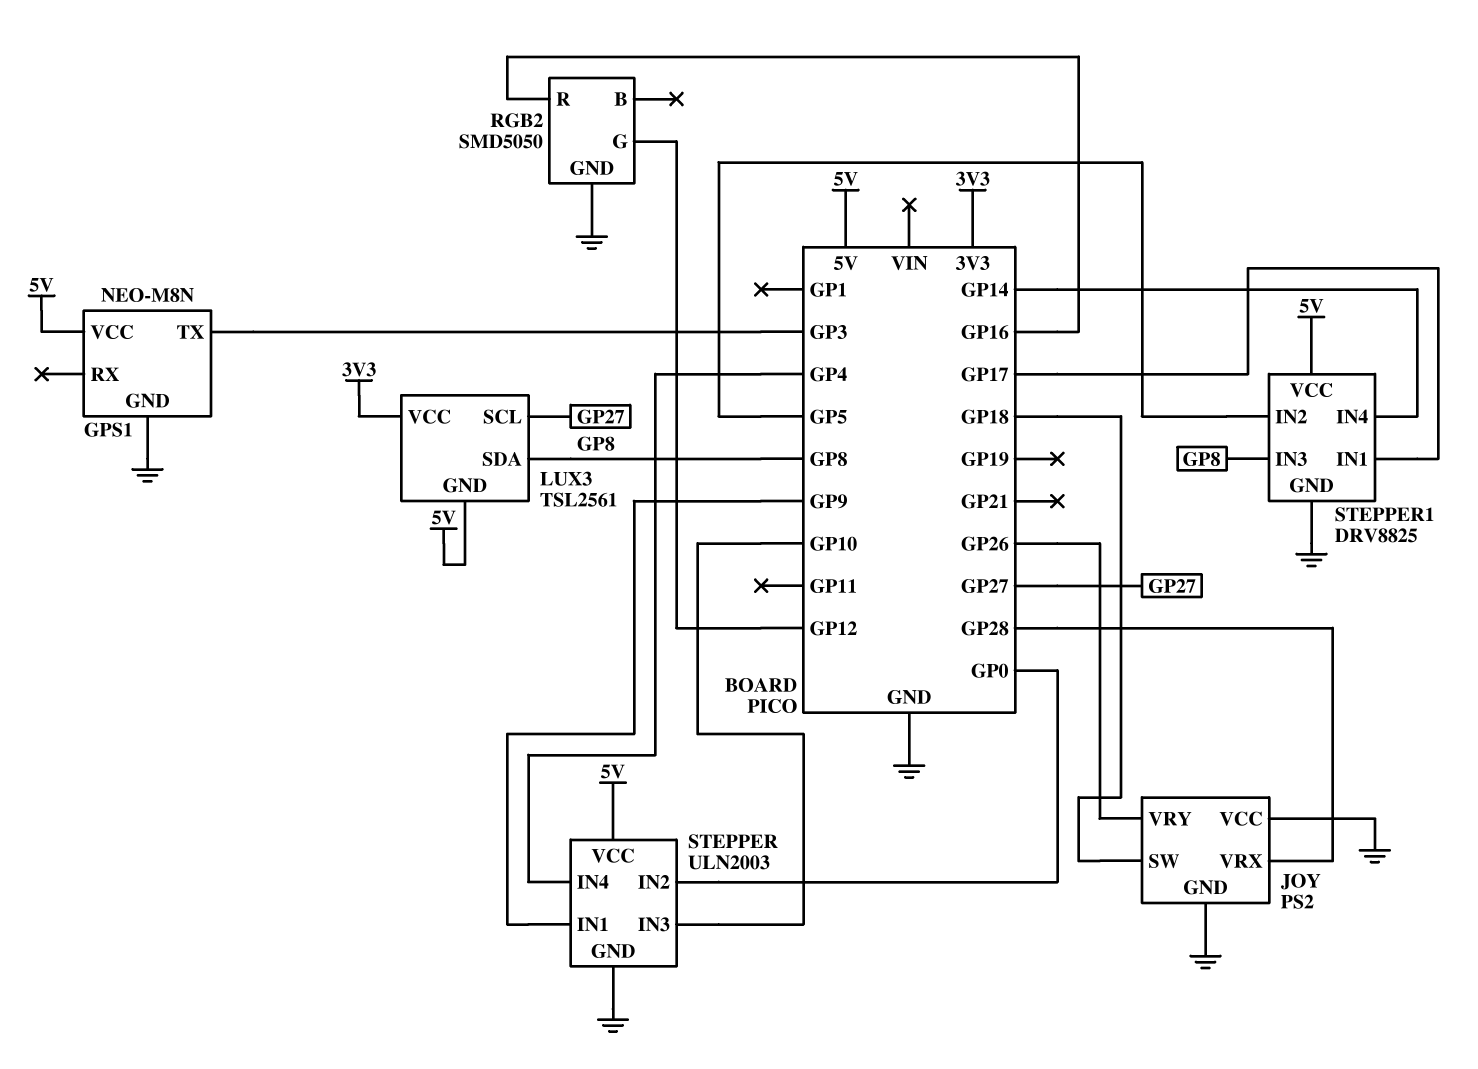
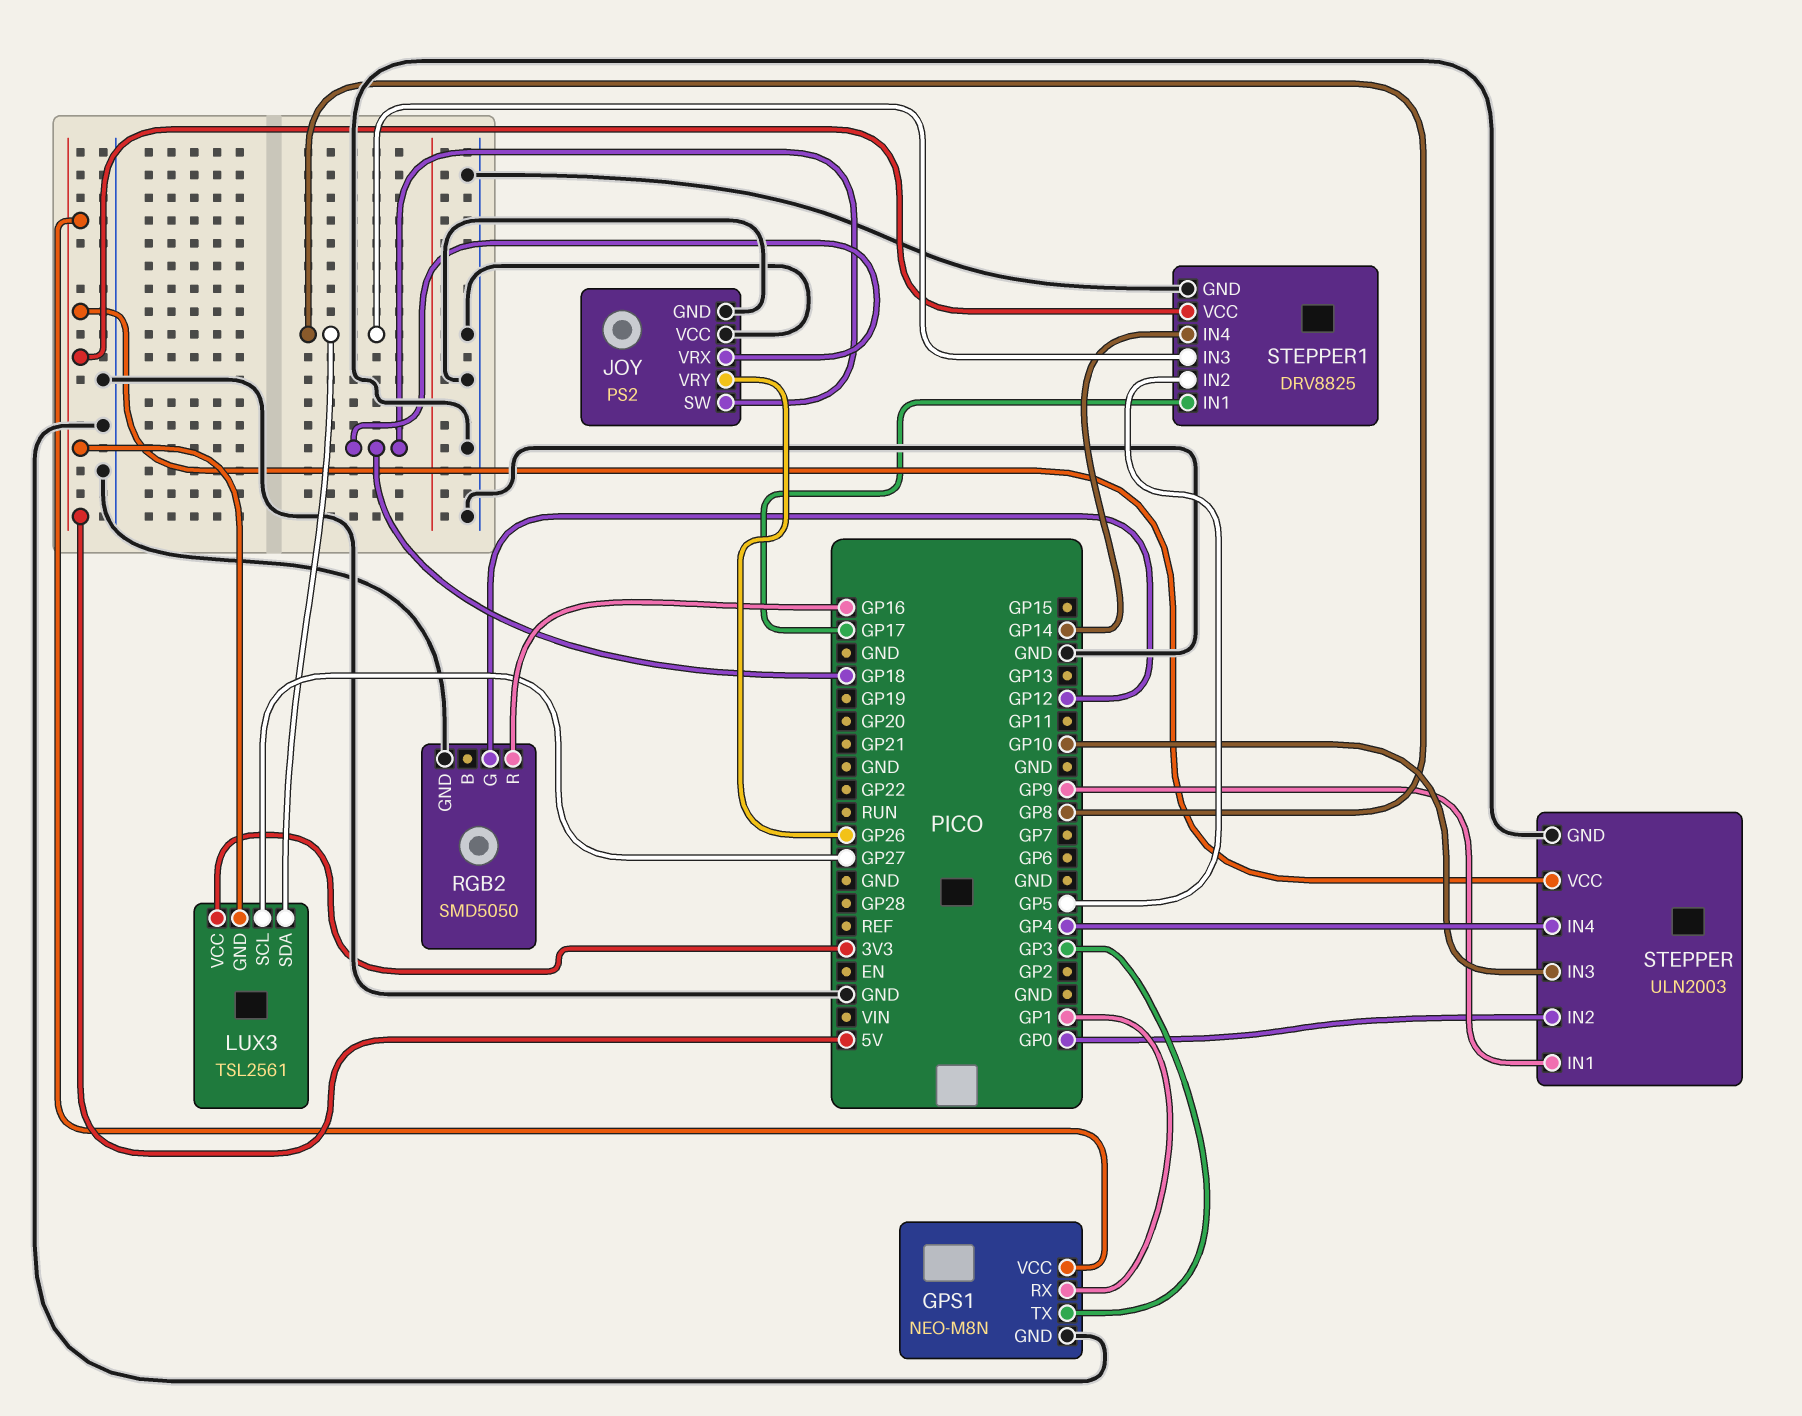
GPS1 pin RX: none -> GP1
JOY pin VRX: GP28 -> GP18

